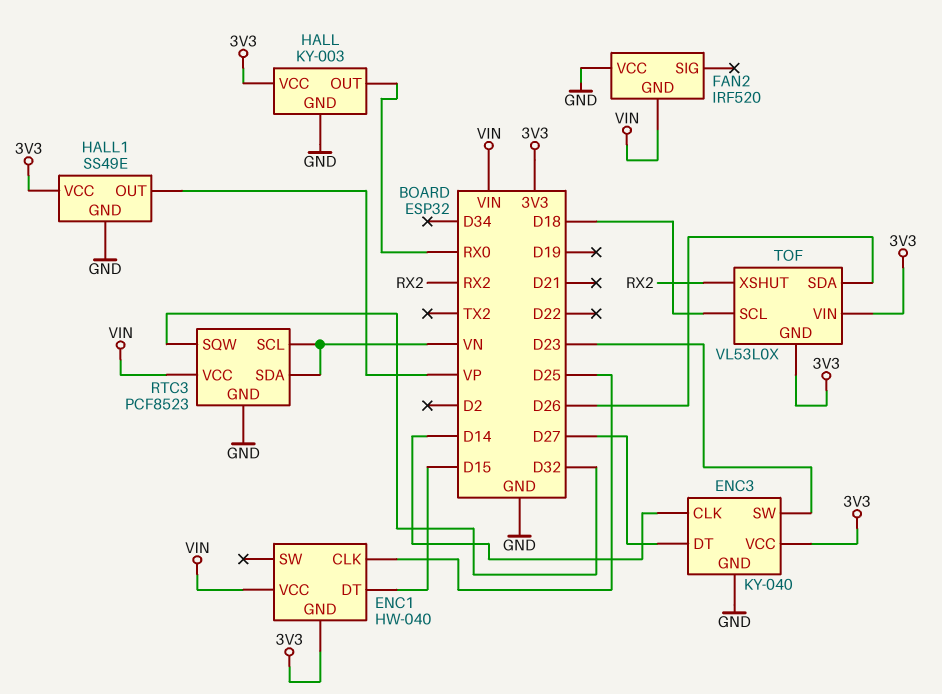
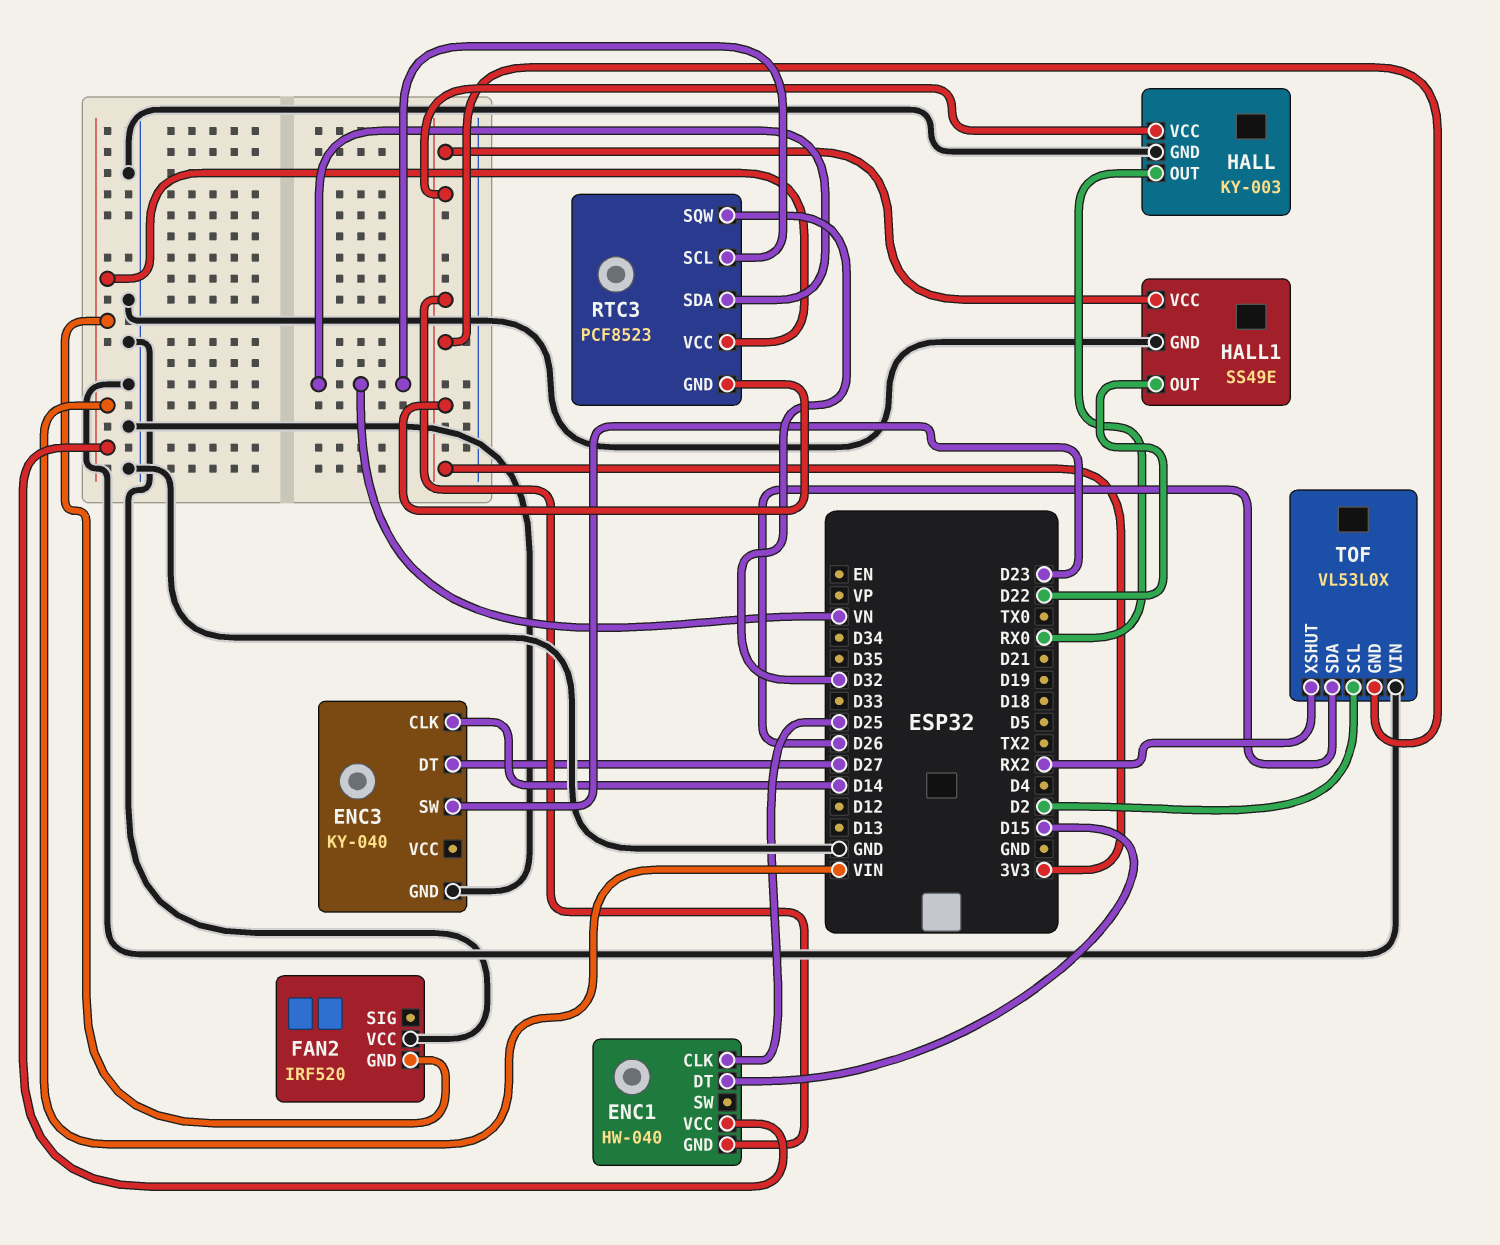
ENC3 pin VCC: 3V3 -> none
HALL1 pin OUT: VP -> D22
RTC3 pin GND: GND -> 3V3
TOF pin SCL: D18 -> D2
TOF pin VIN: 3V3 -> GND

